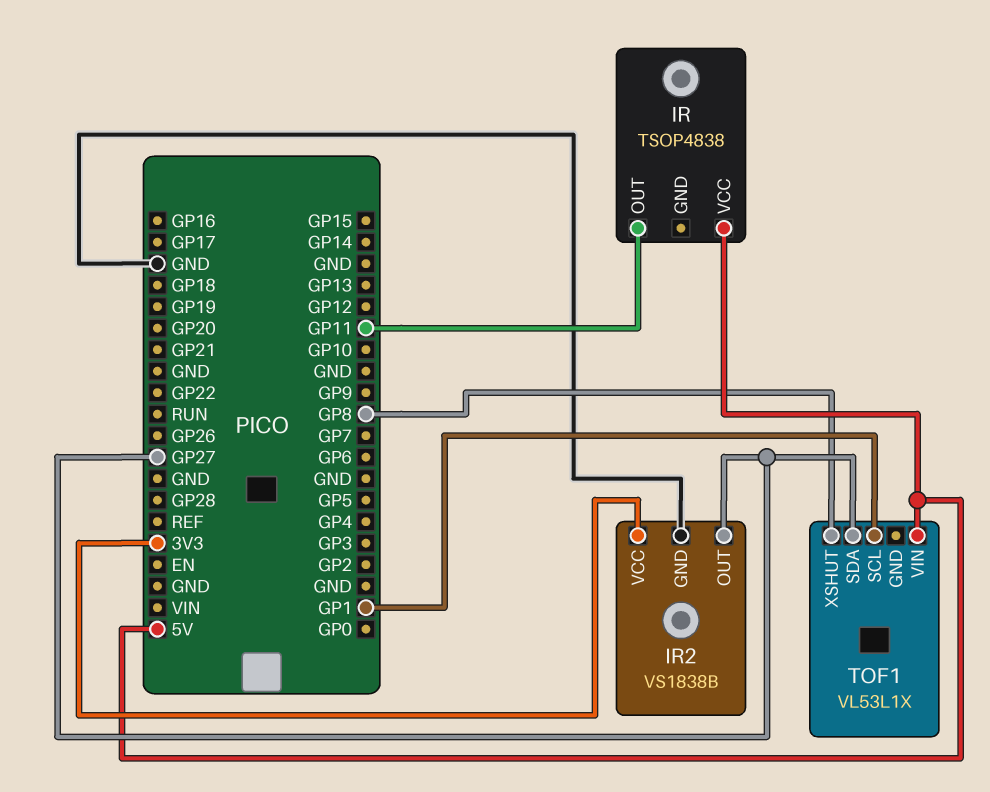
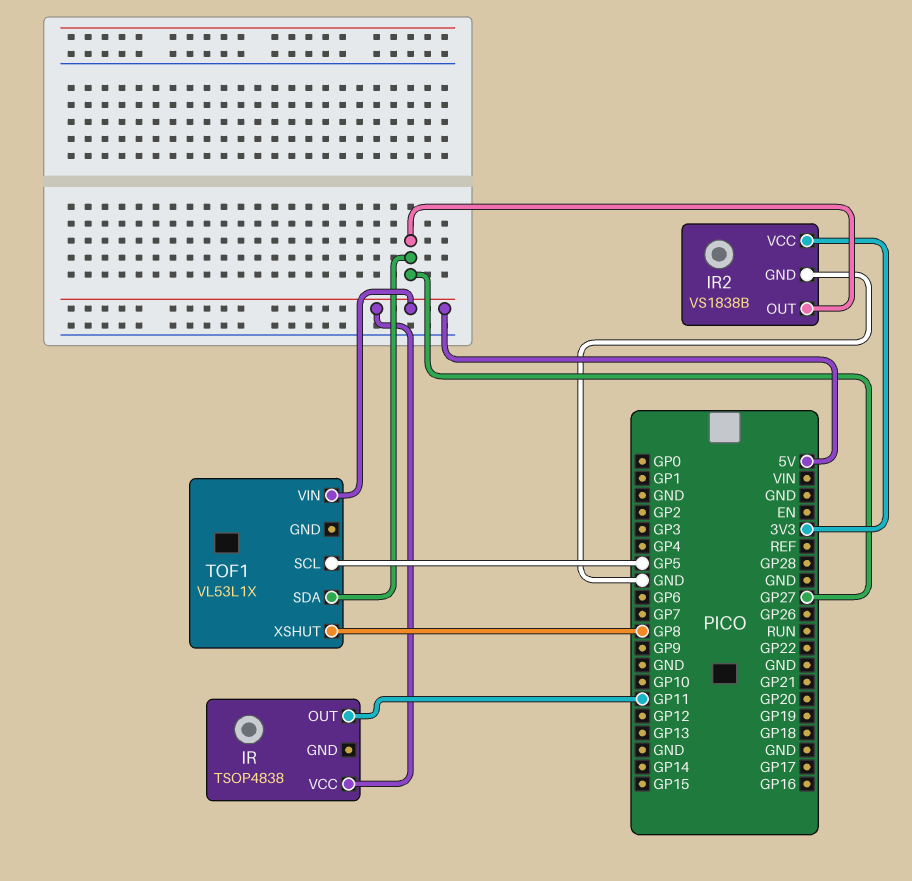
TOF1 pin SCL: GP1 -> GP5

